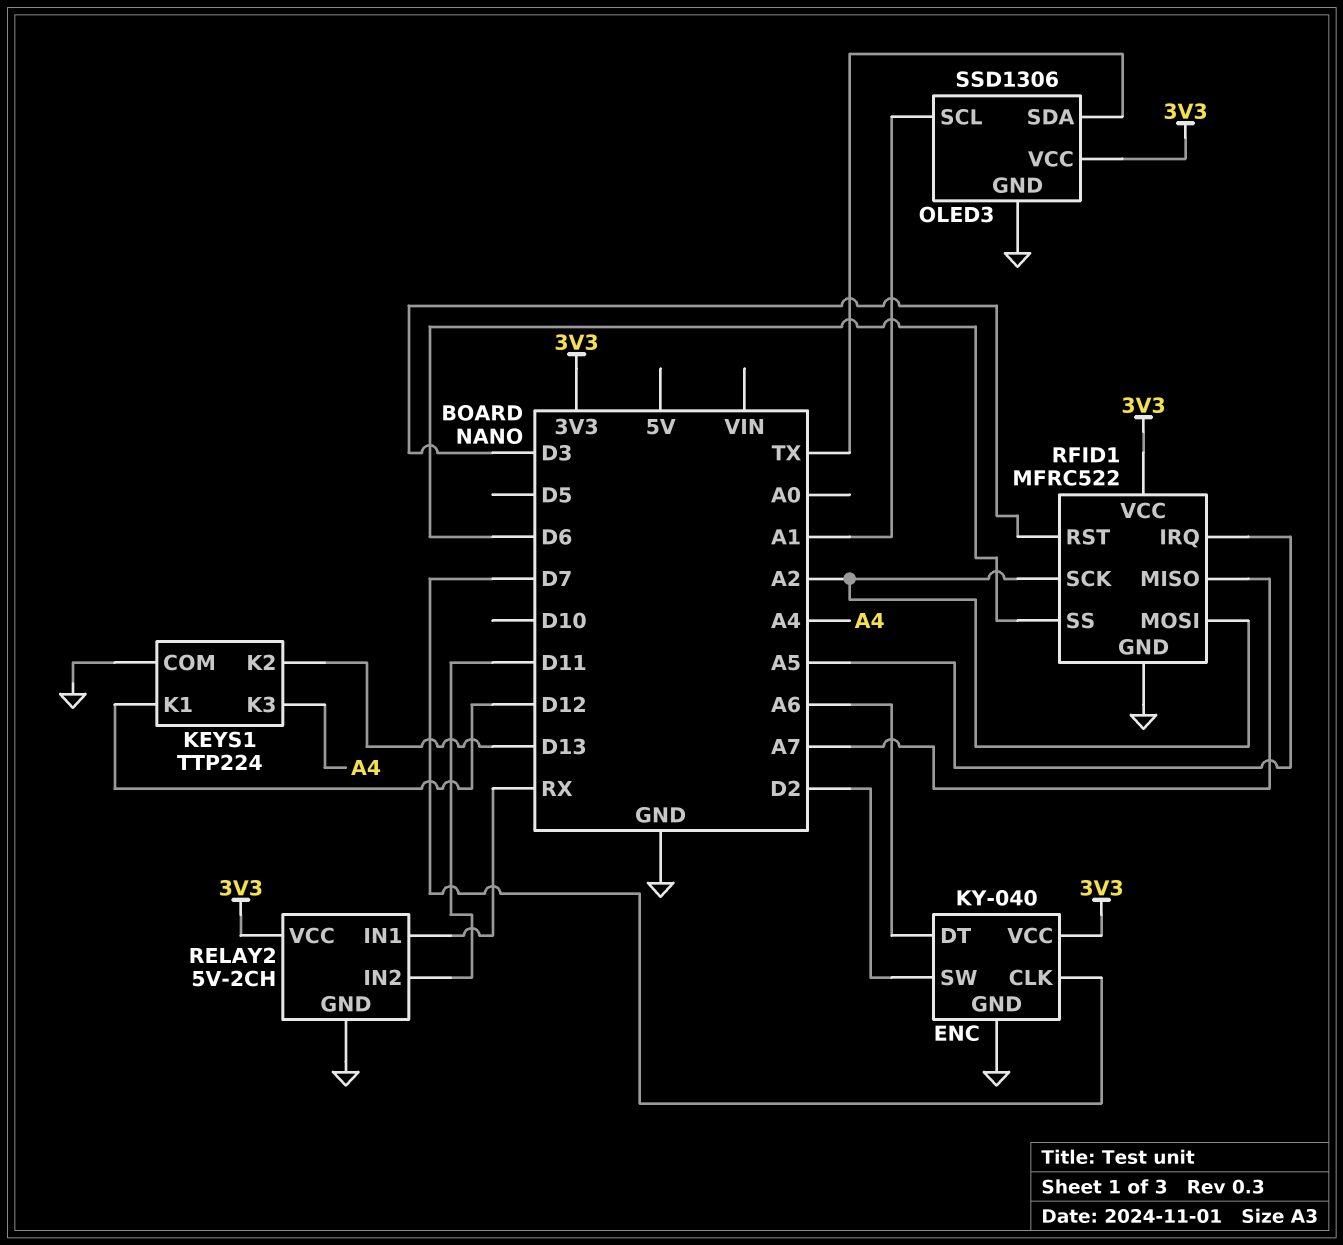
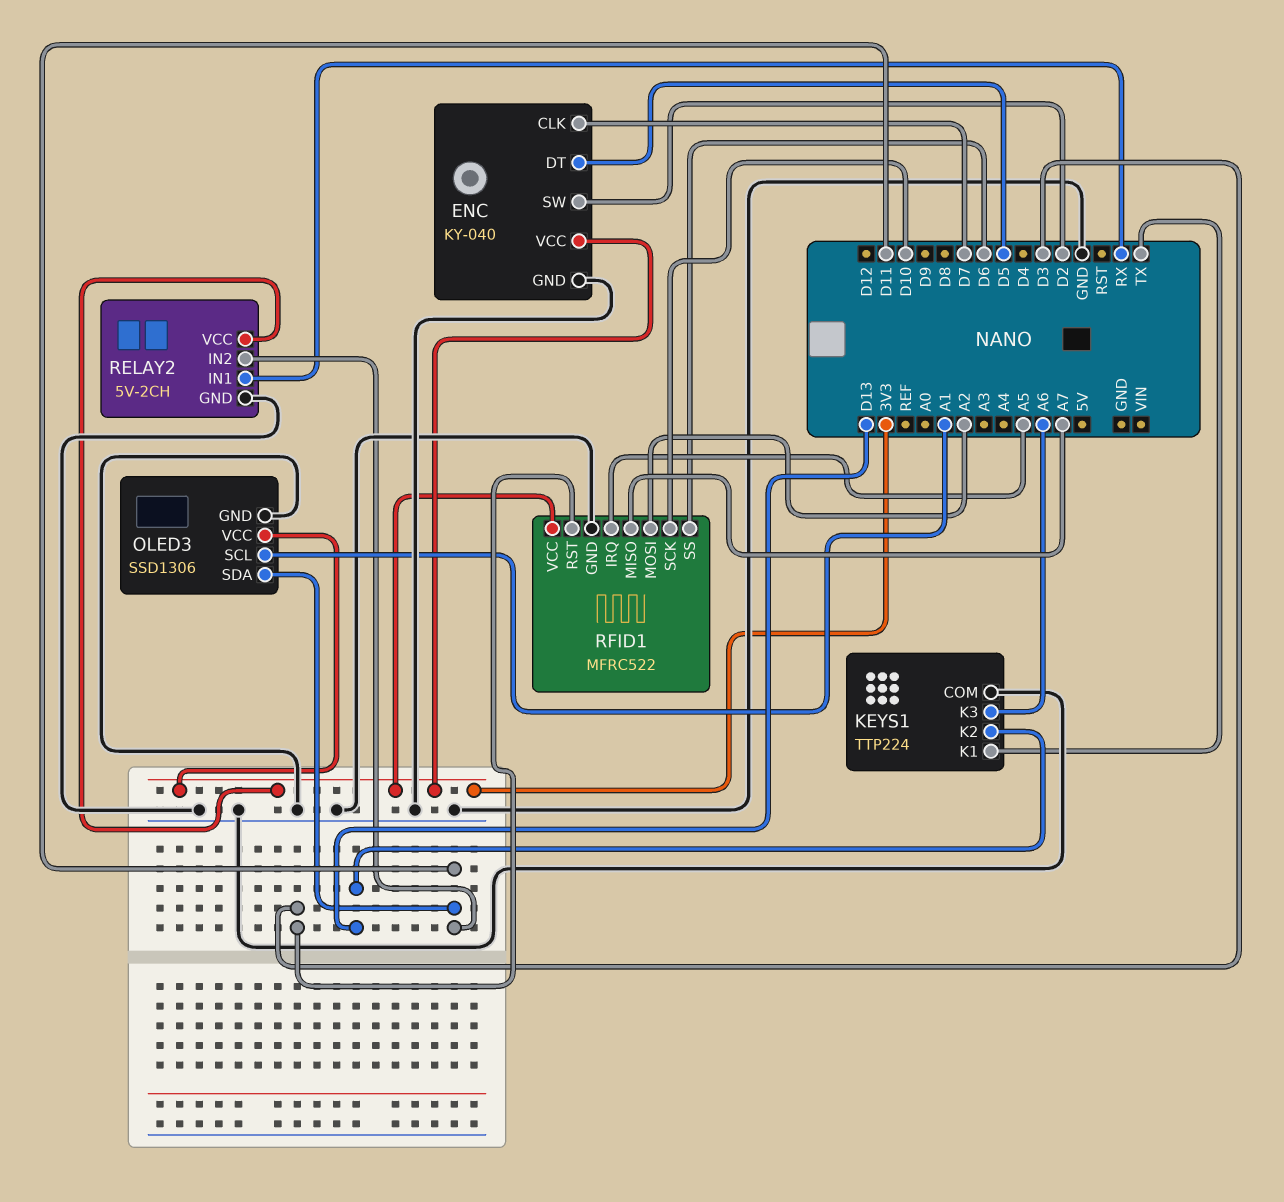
ENC pin DT: A6 -> D5
KEYS1 pin K1: D12 -> TX
KEYS1 pin K3: A4 -> A6
OLED3 pin SDA: TX -> D11
RFID1 pin SCK: A2 -> D10

